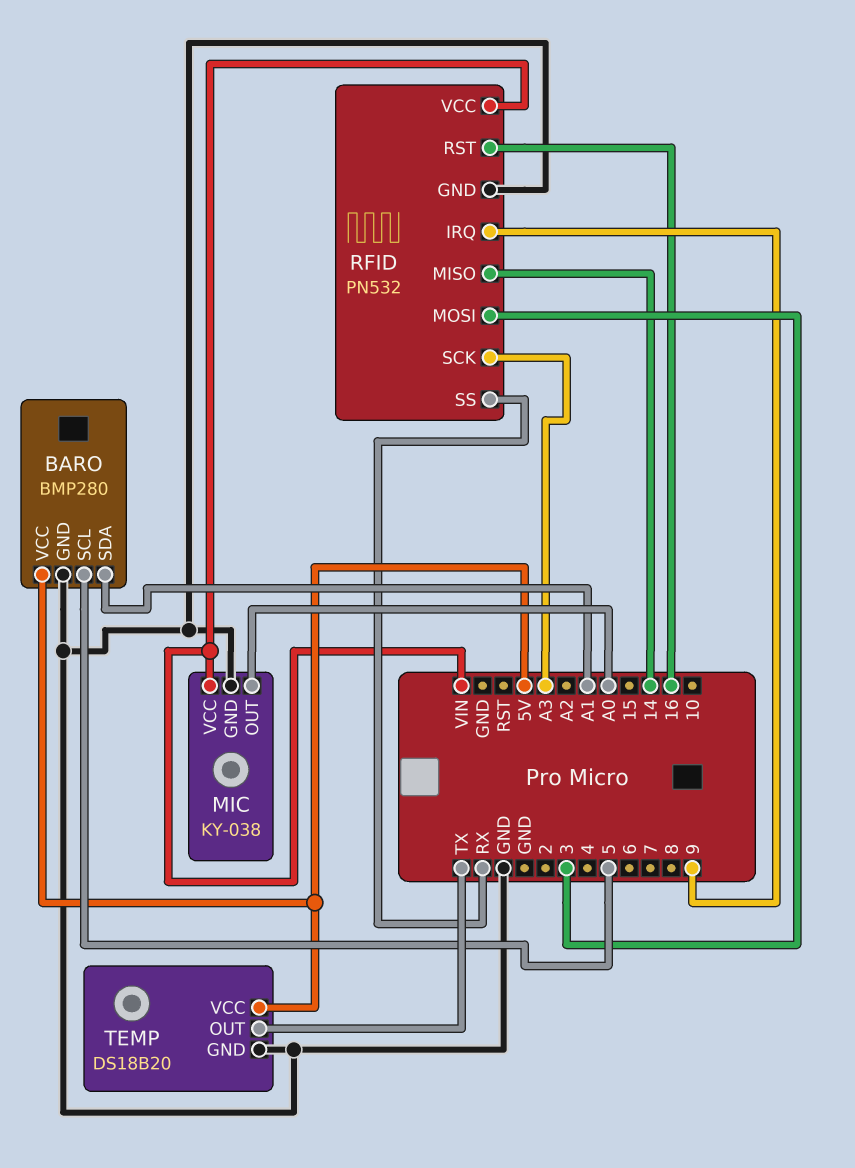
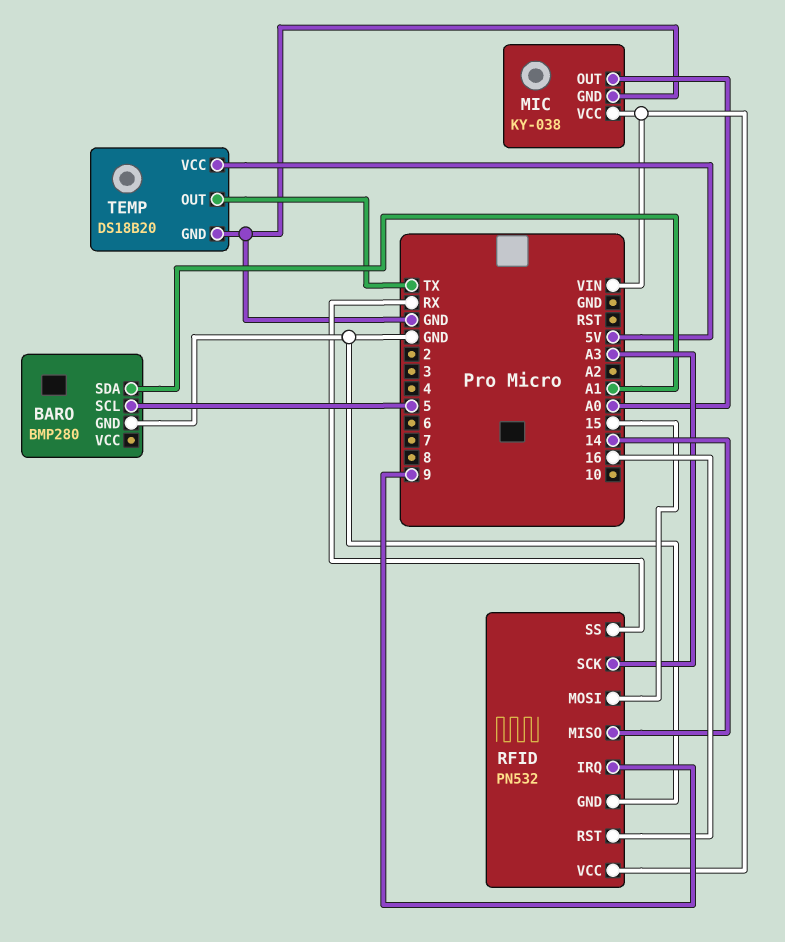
BARO pin VCC: 5V -> none
RFID pin MOSI: 3 -> 15

